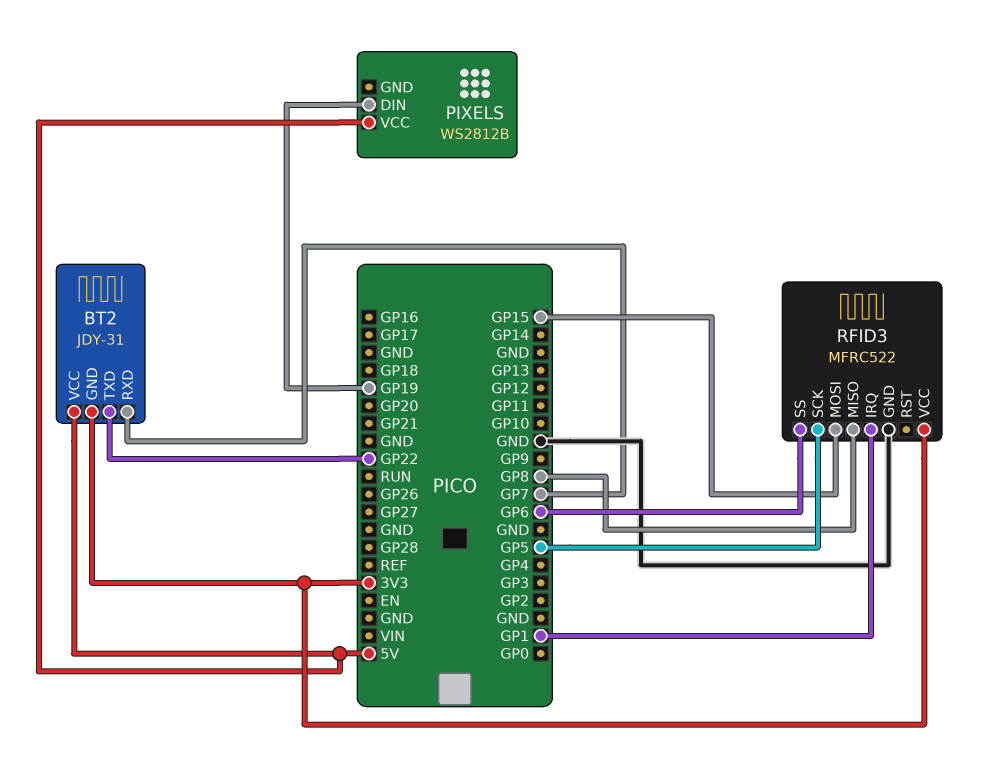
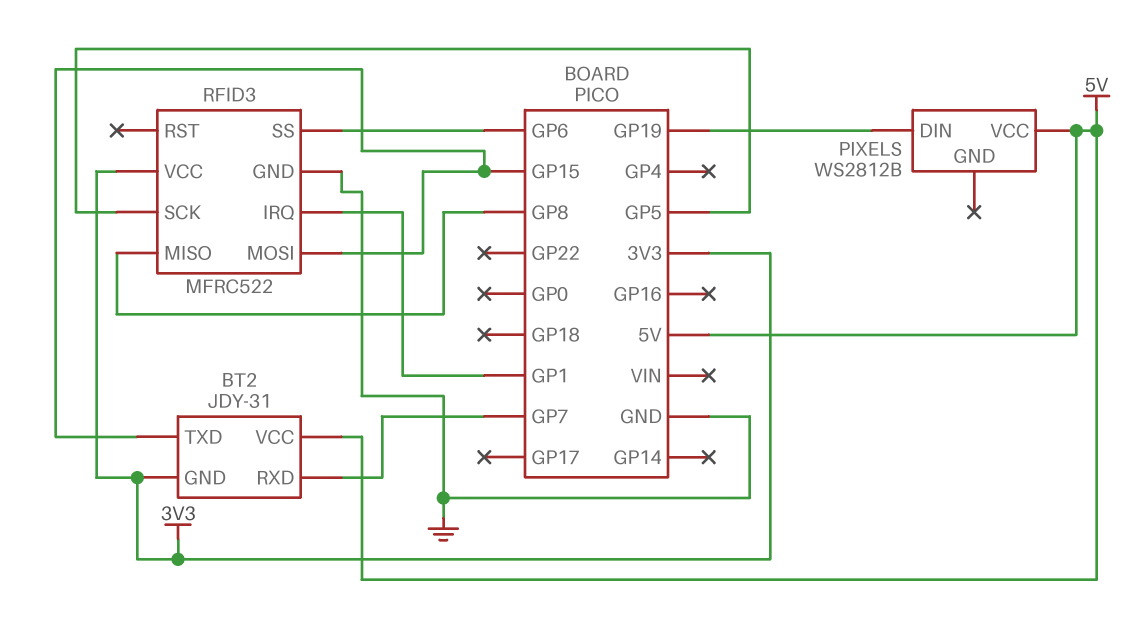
BT2 pin TXD: GP22 -> GP15

